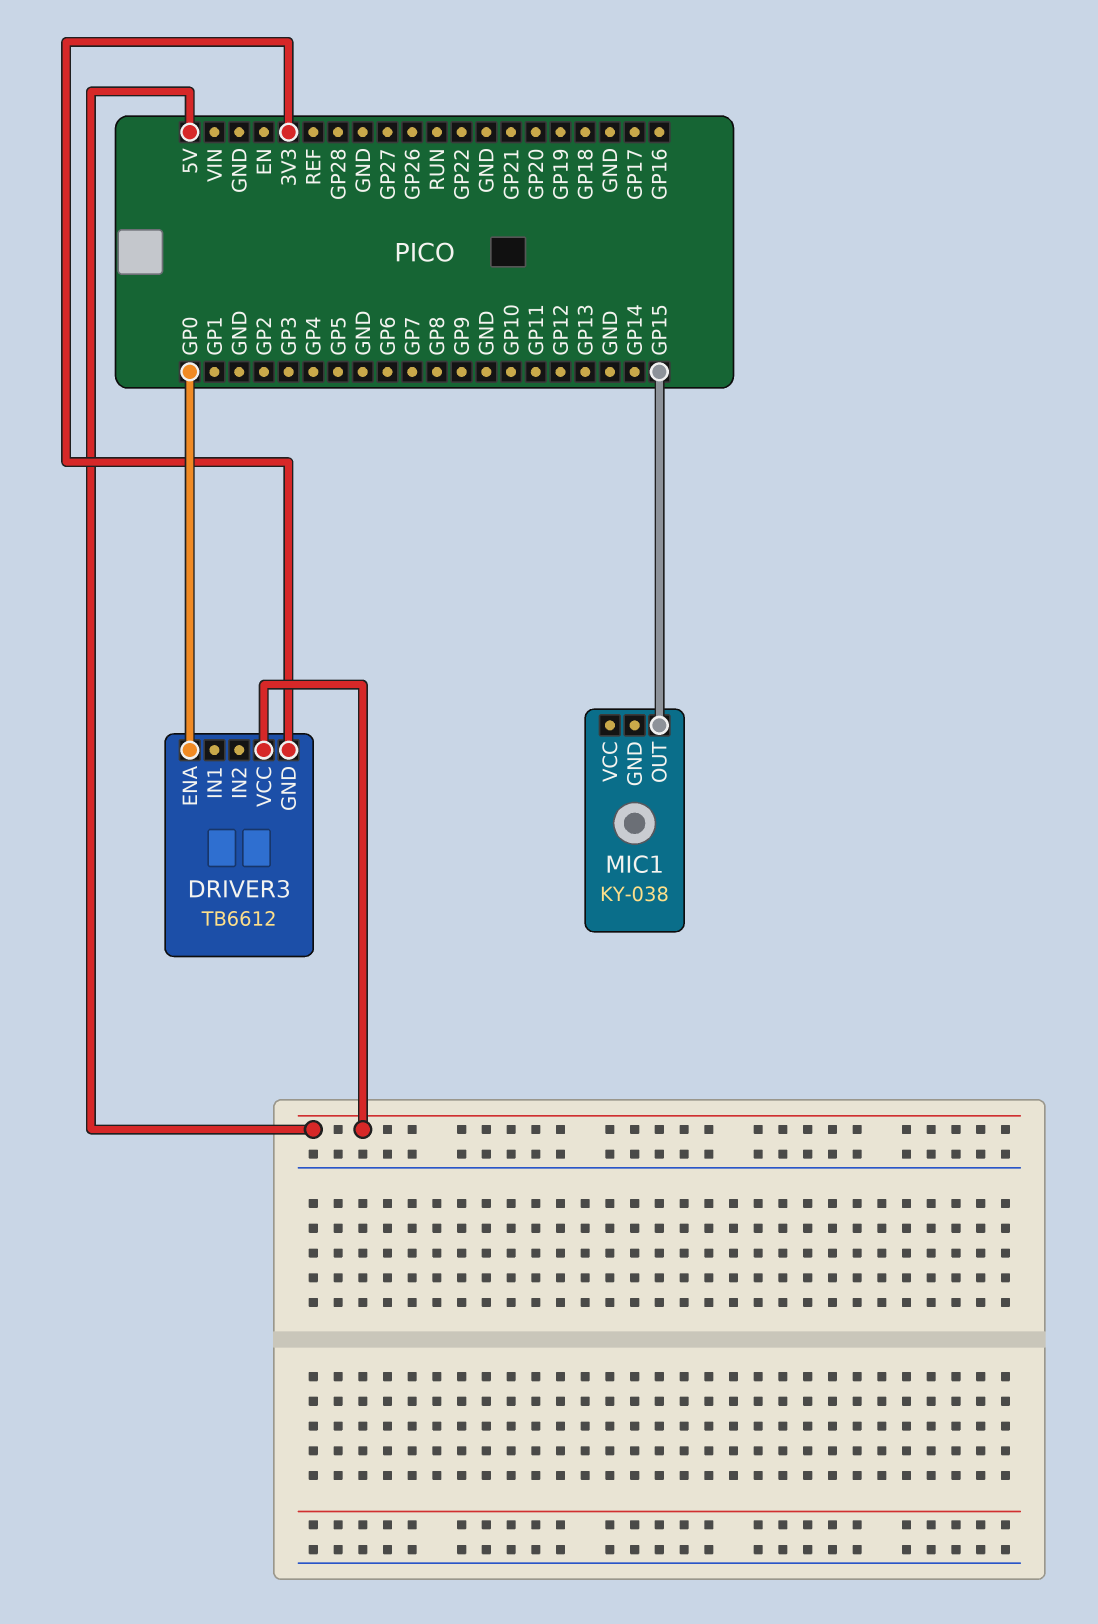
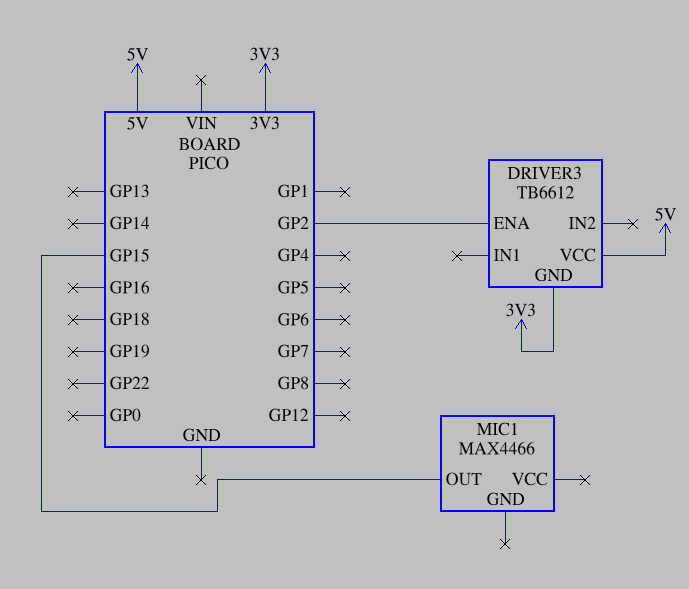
DRIVER3 pin ENA: GP0 -> GP2
MIC1: KY-038 -> MAX4466

